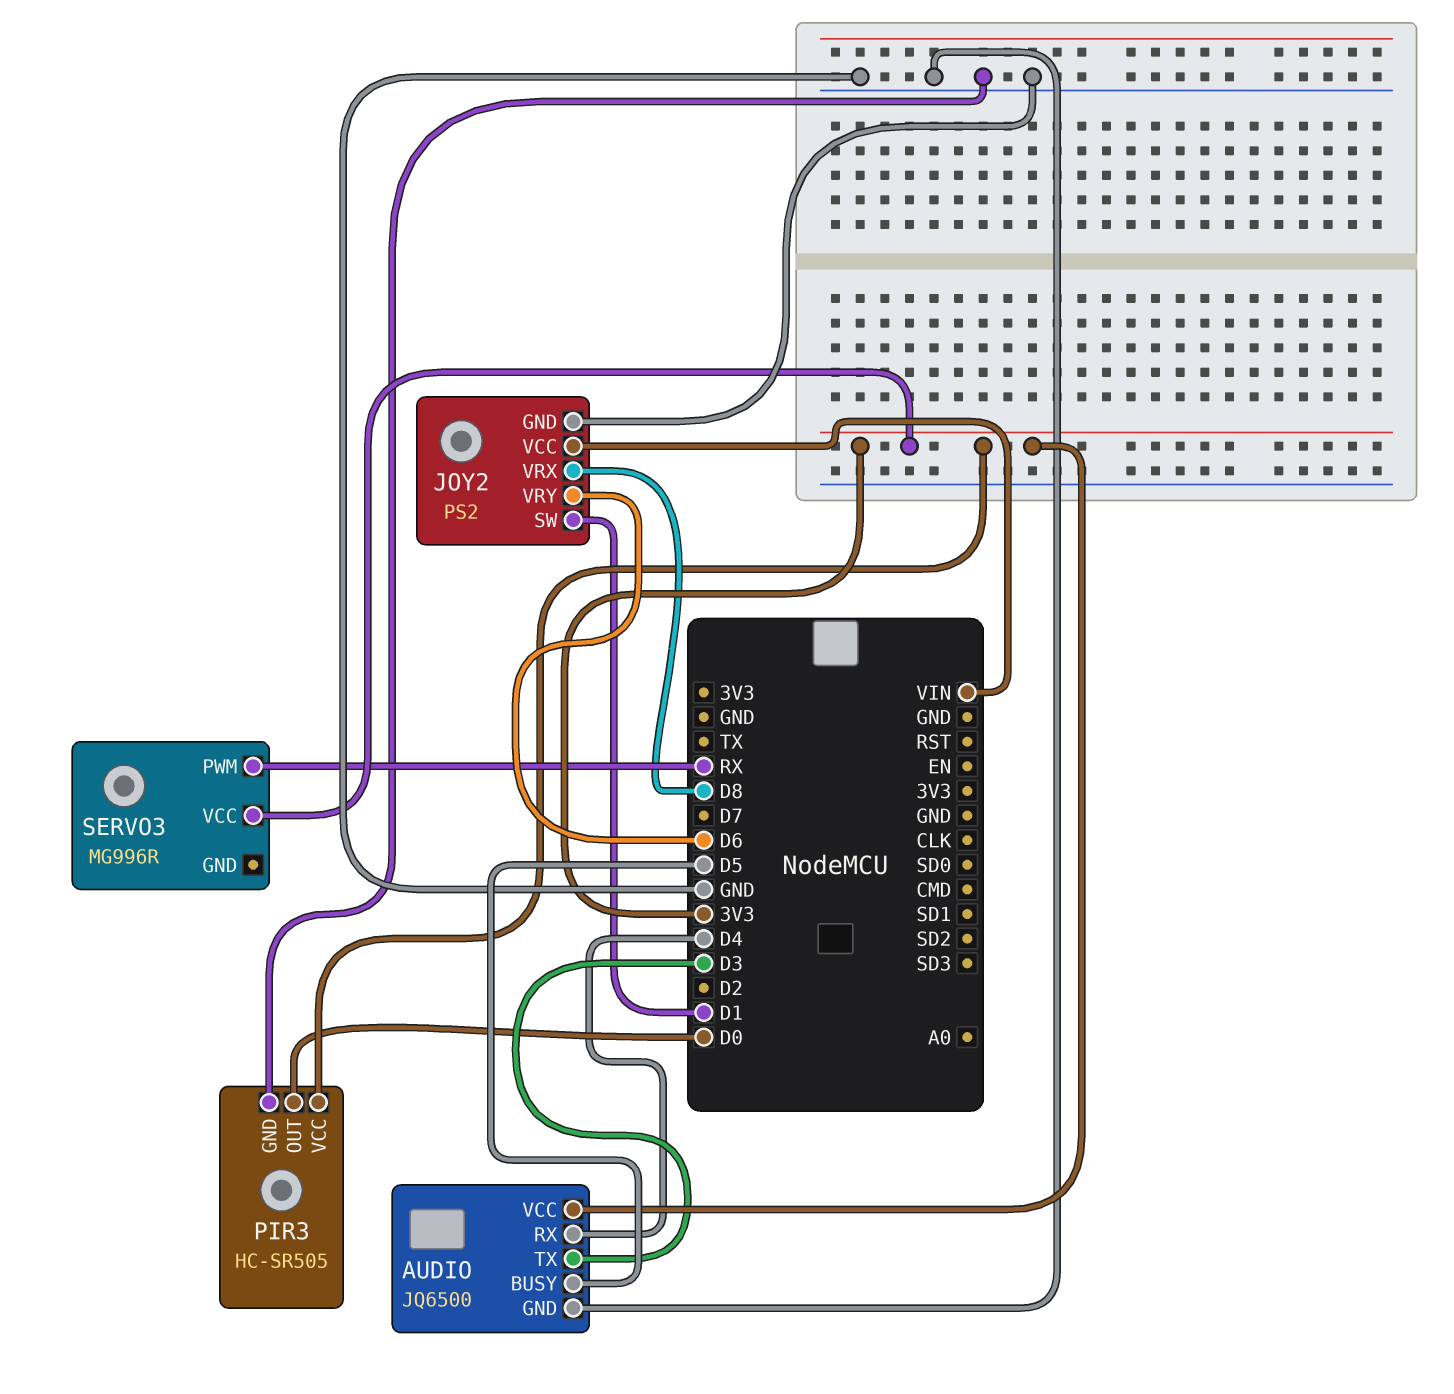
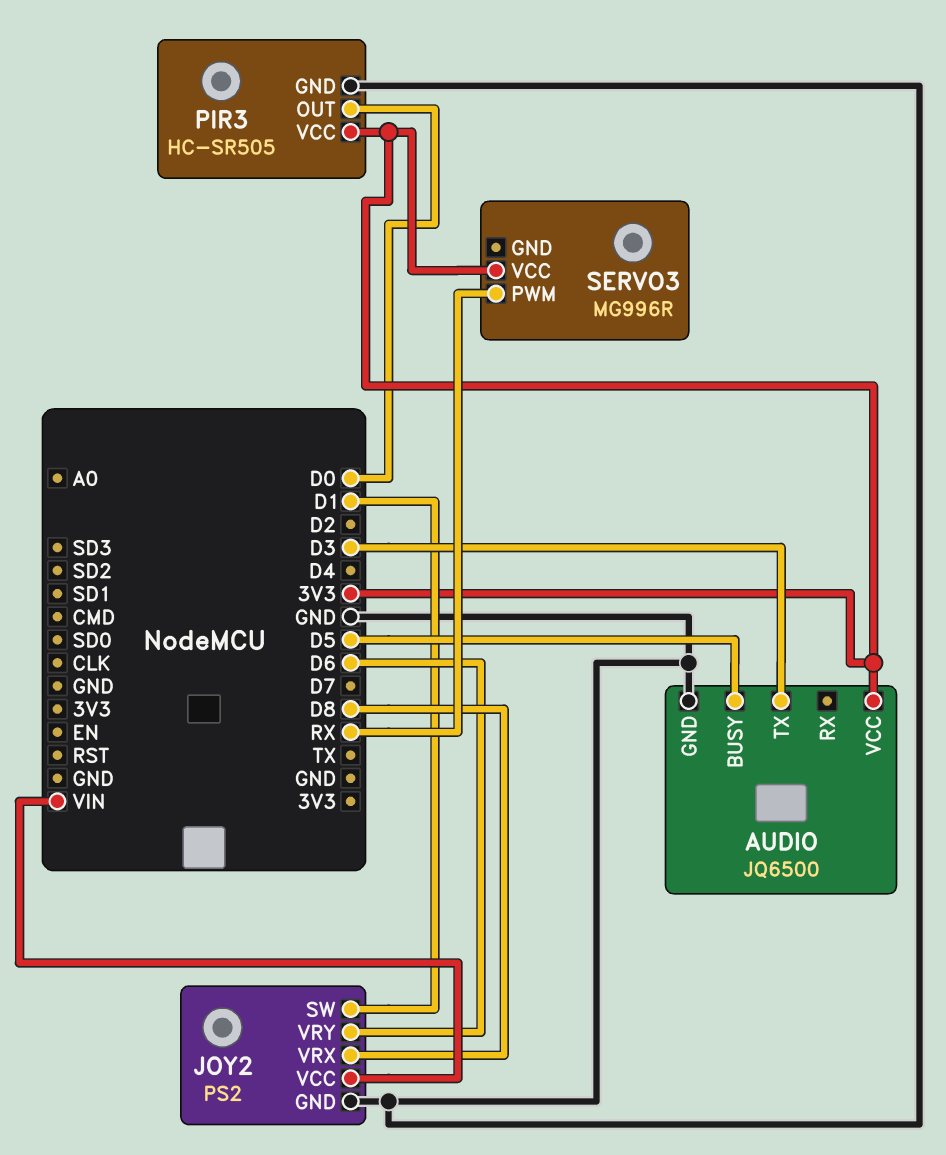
AUDIO pin RX: D4 -> none

